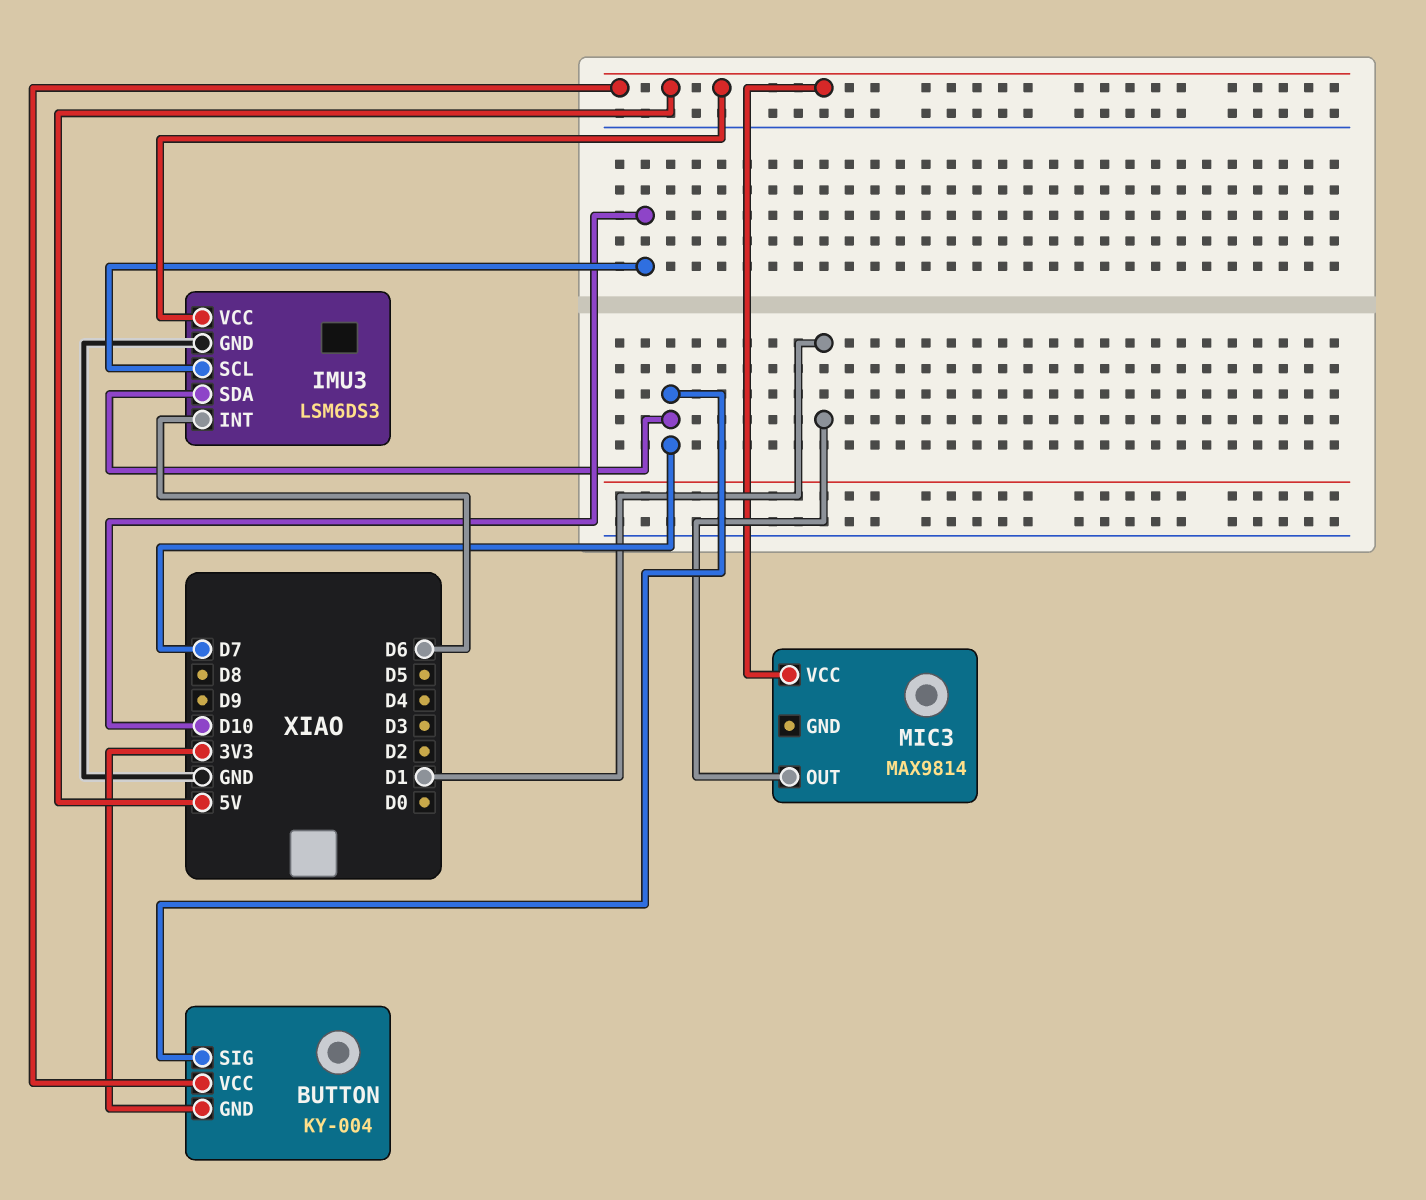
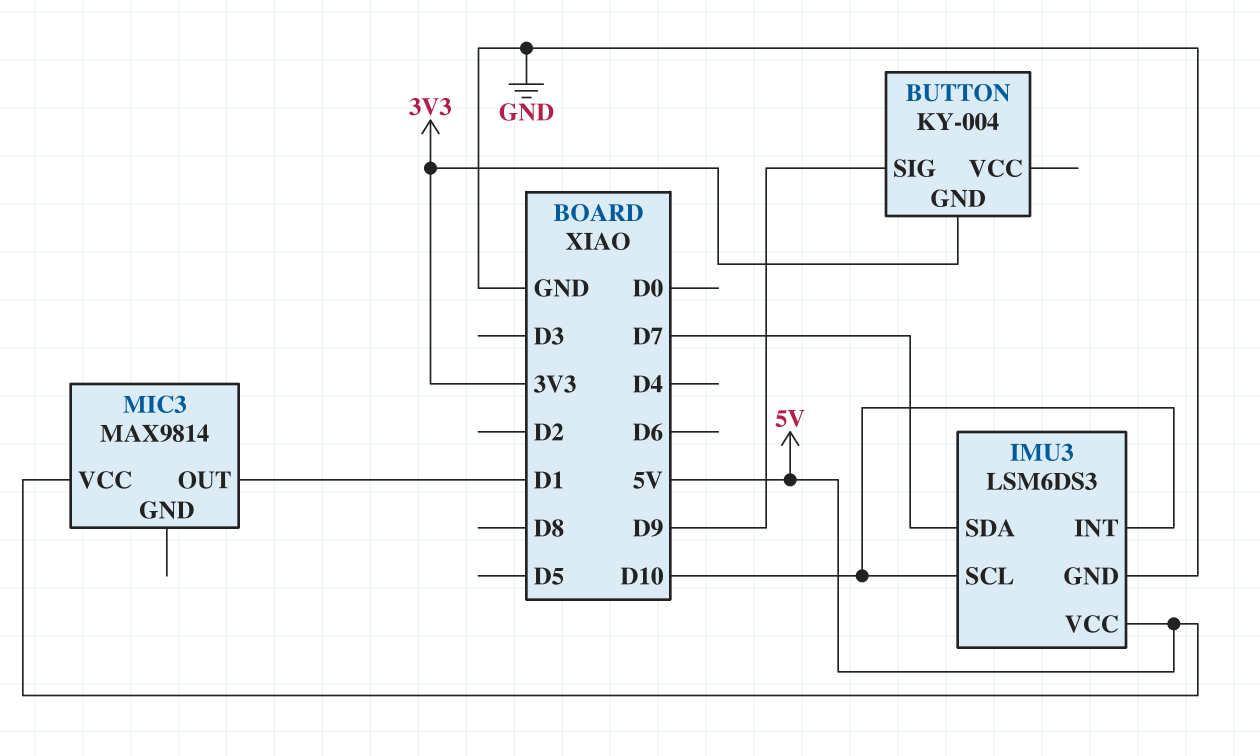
BUTTON pin SIG: D7 -> D9
BUTTON pin VCC: 5V -> none
IMU3 pin INT: D6 -> D10

